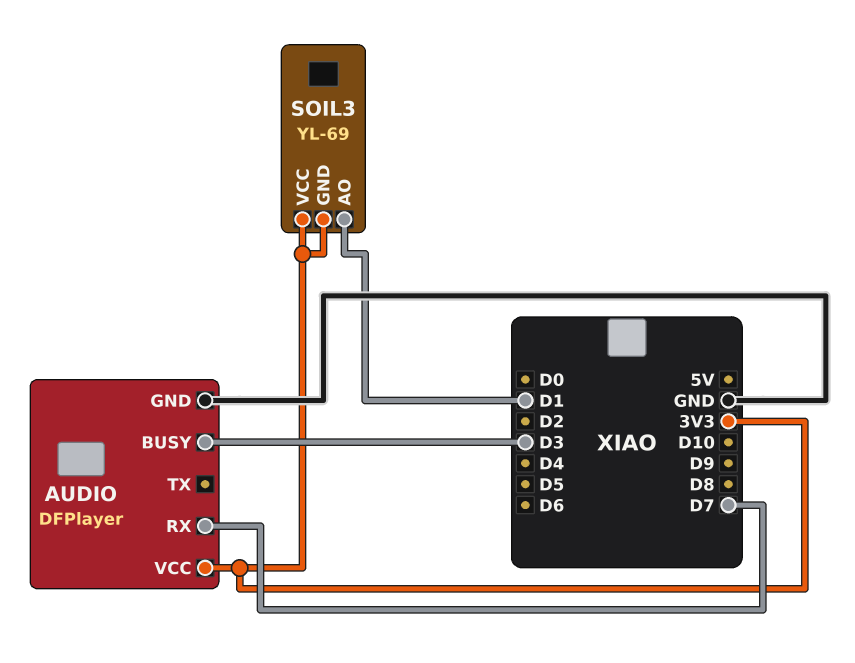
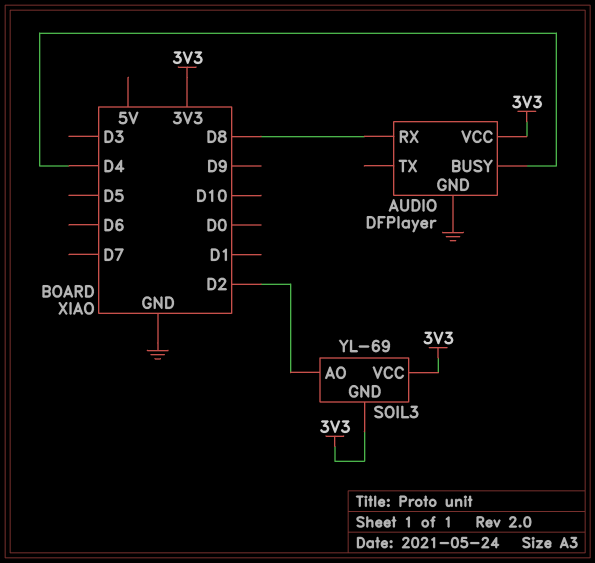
AUDIO pin BUSY: D3 -> D4
AUDIO pin RX: D7 -> D8
SOIL3 pin AO: D1 -> D2

